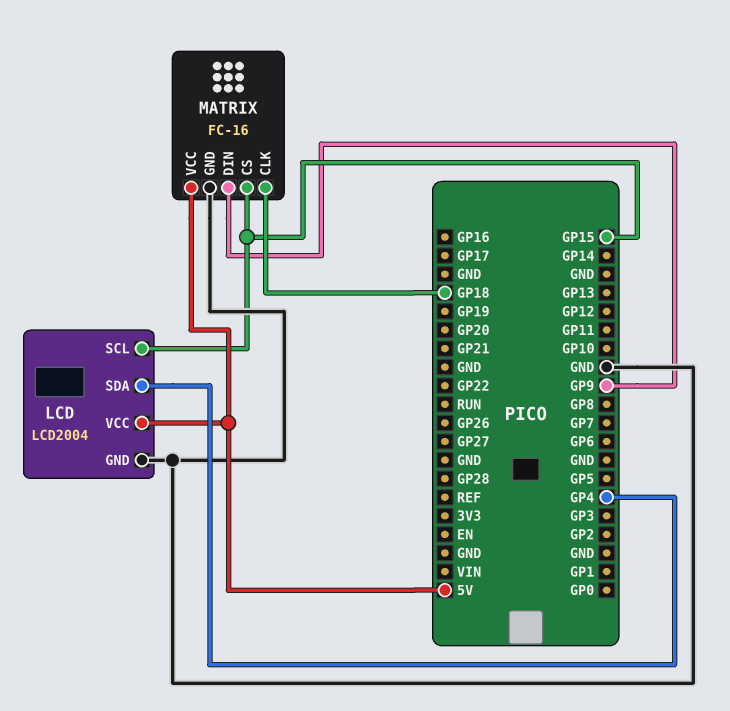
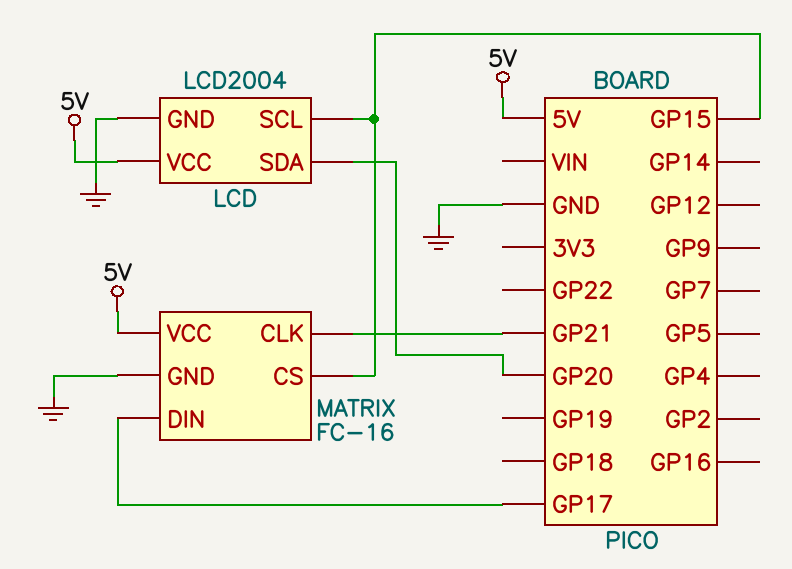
LCD pin SDA: GP4 -> GP20
MATRIX pin CLK: GP18 -> GP21
MATRIX pin DIN: GP9 -> GP17

